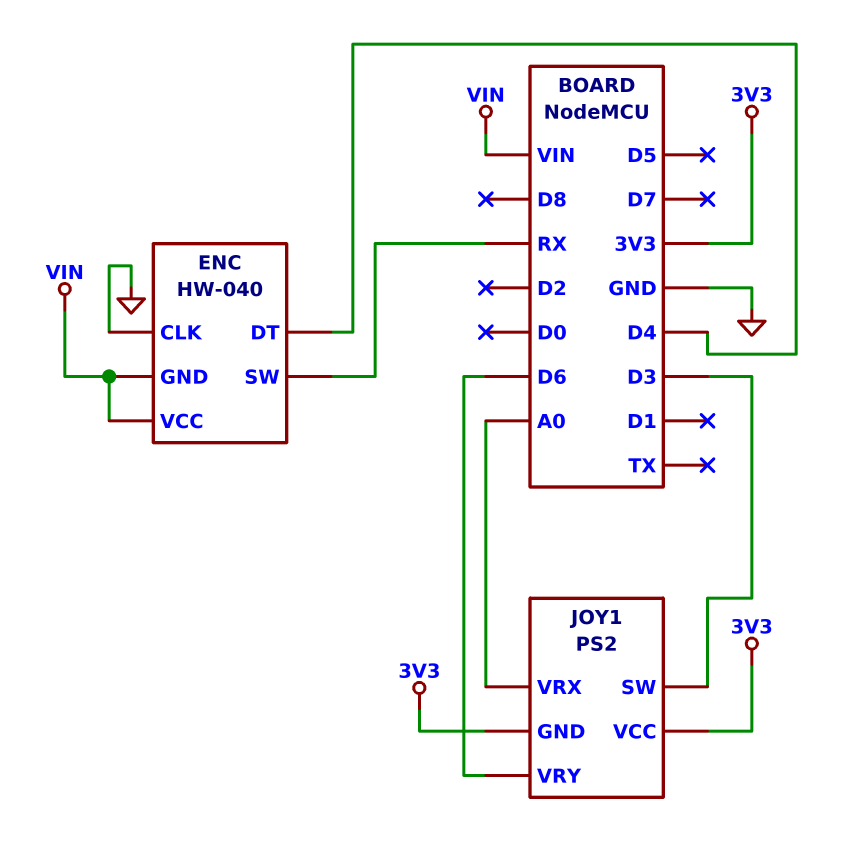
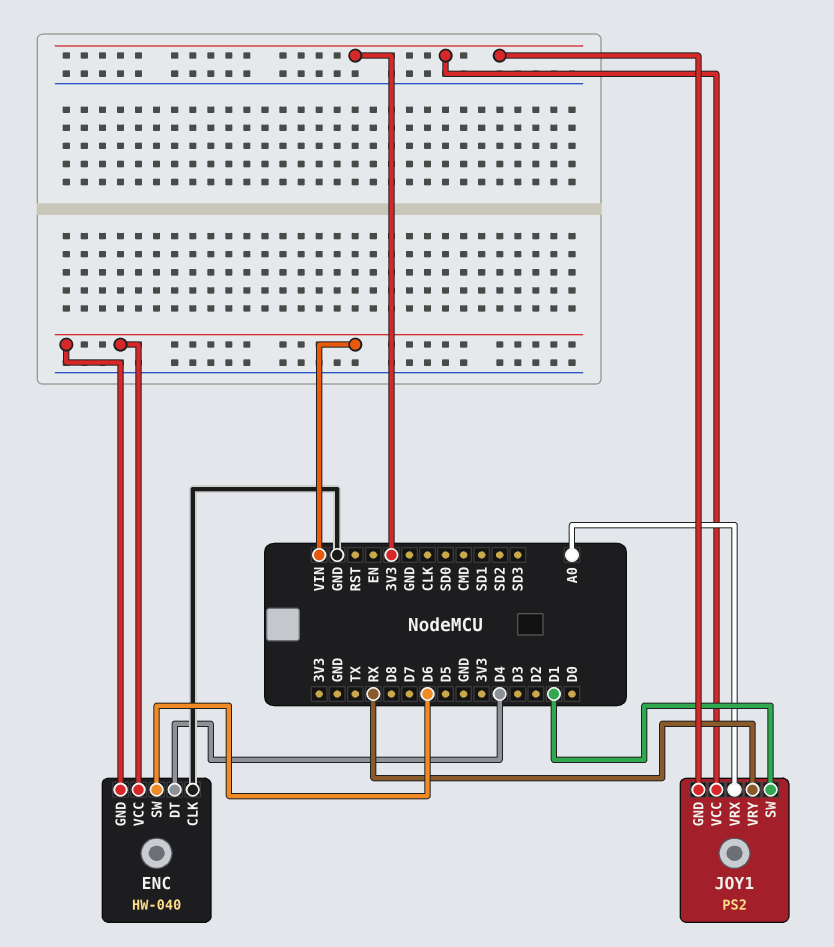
ENC pin SW: RX -> D6
JOY1 pin SW: D3 -> D1
JOY1 pin VRY: D6 -> RX

